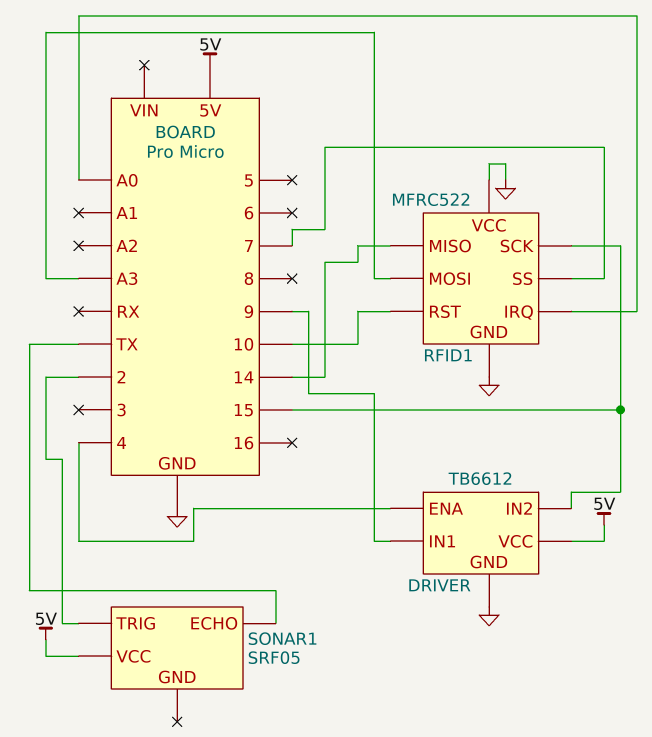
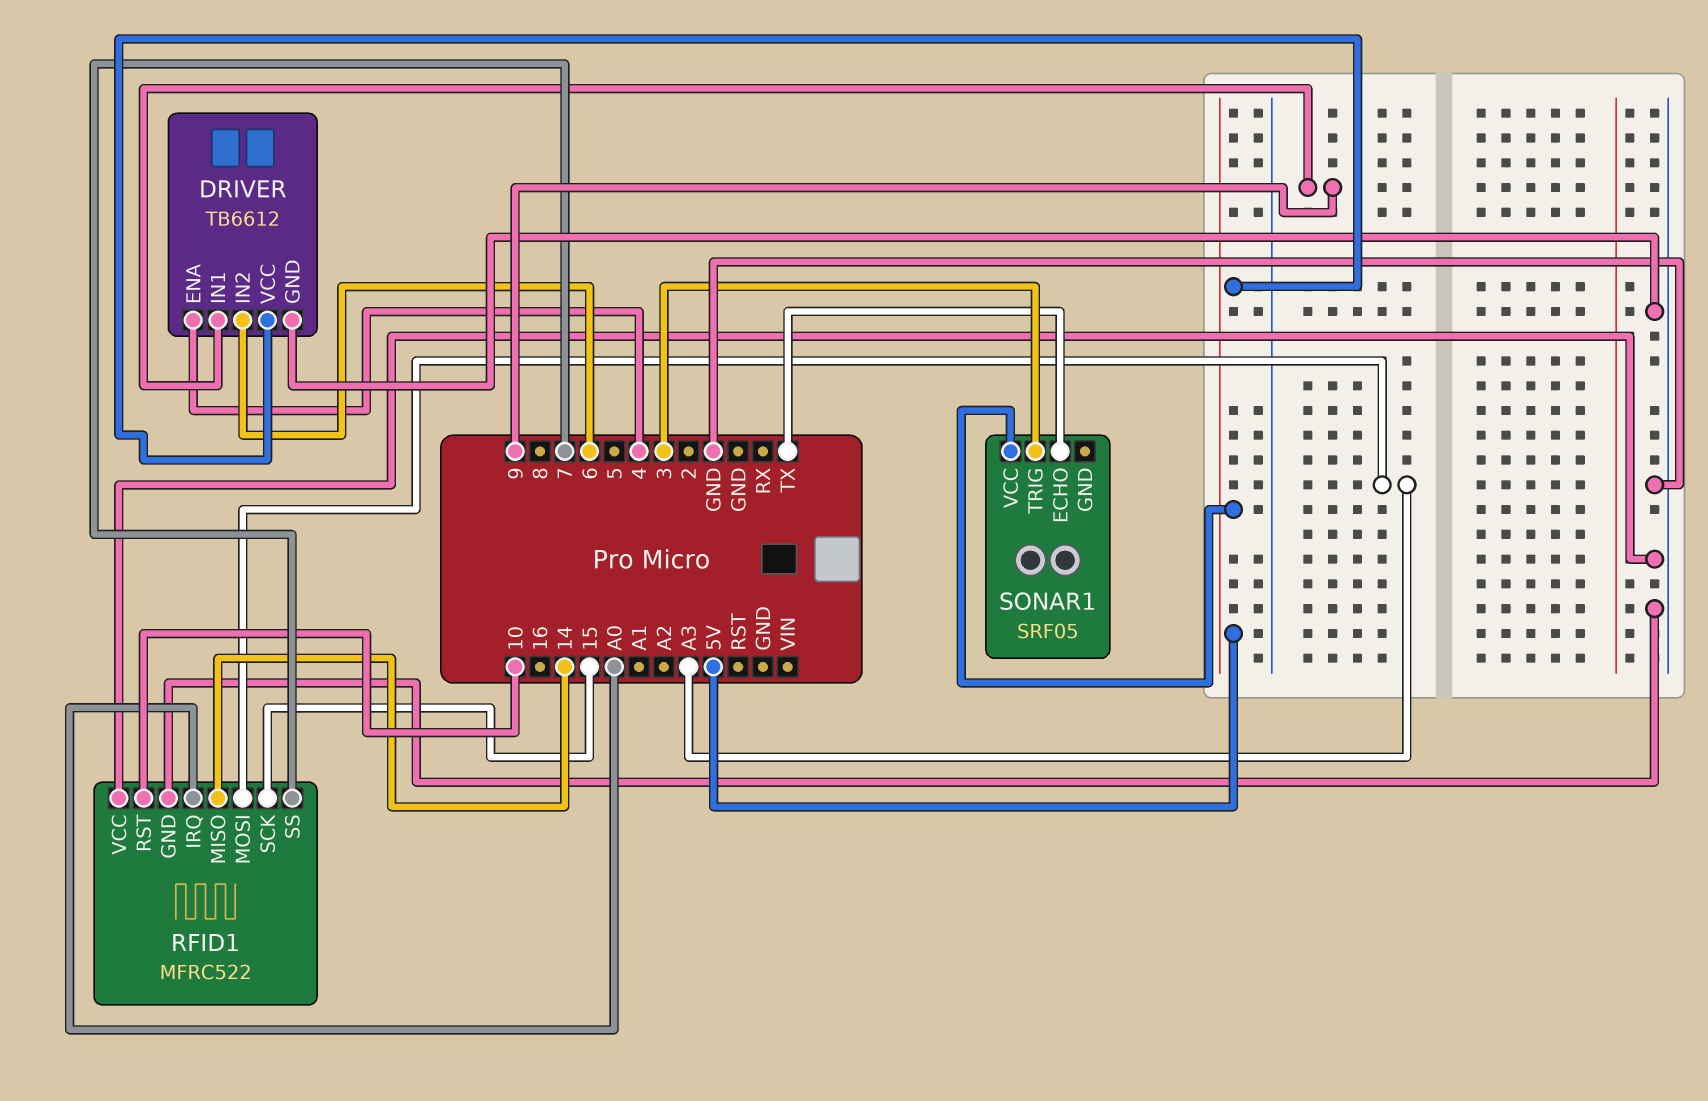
DRIVER pin IN2: 15 -> 6
SONAR1 pin TRIG: 2 -> 3

